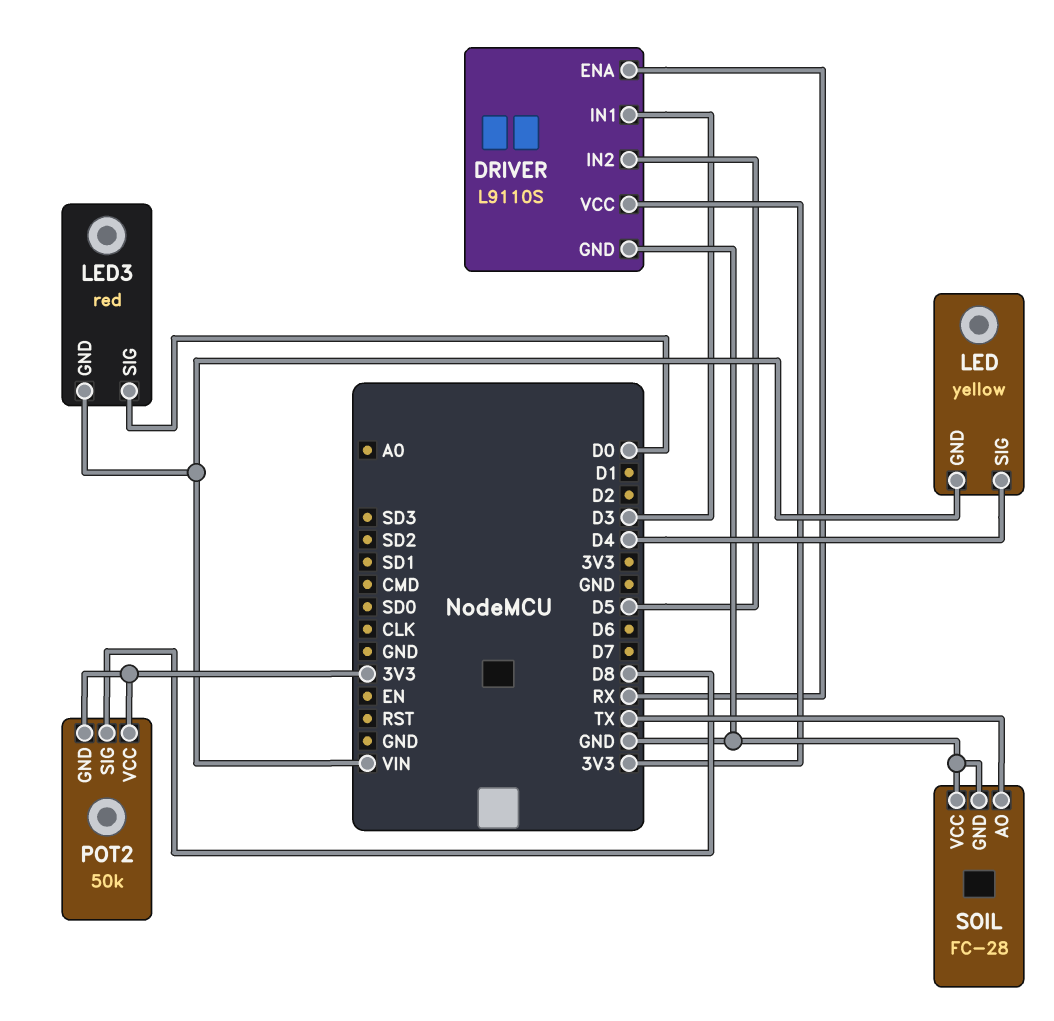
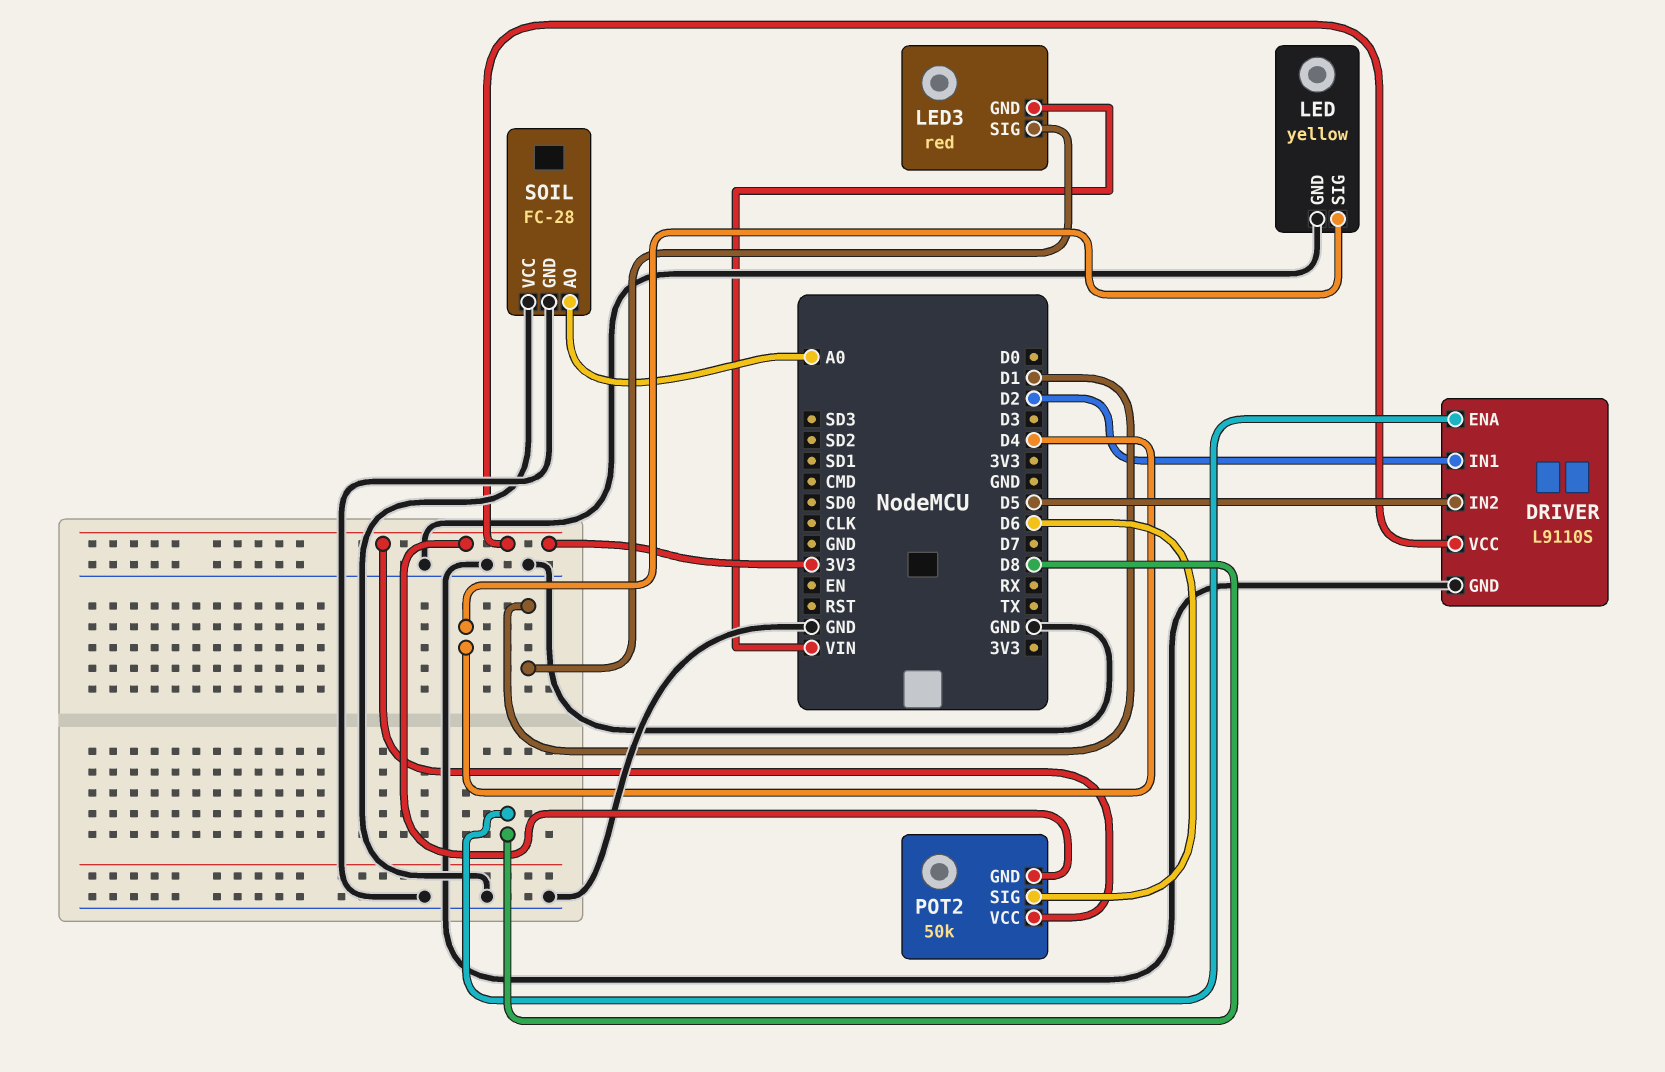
DRIVER pin ENA: RX -> D8
DRIVER pin IN1: D3 -> D2
LED pin GND: VIN -> GND
LED3 pin SIG: D0 -> D1
POT2 pin SIG: D8 -> D6
SOIL pin AO: TX -> A0

